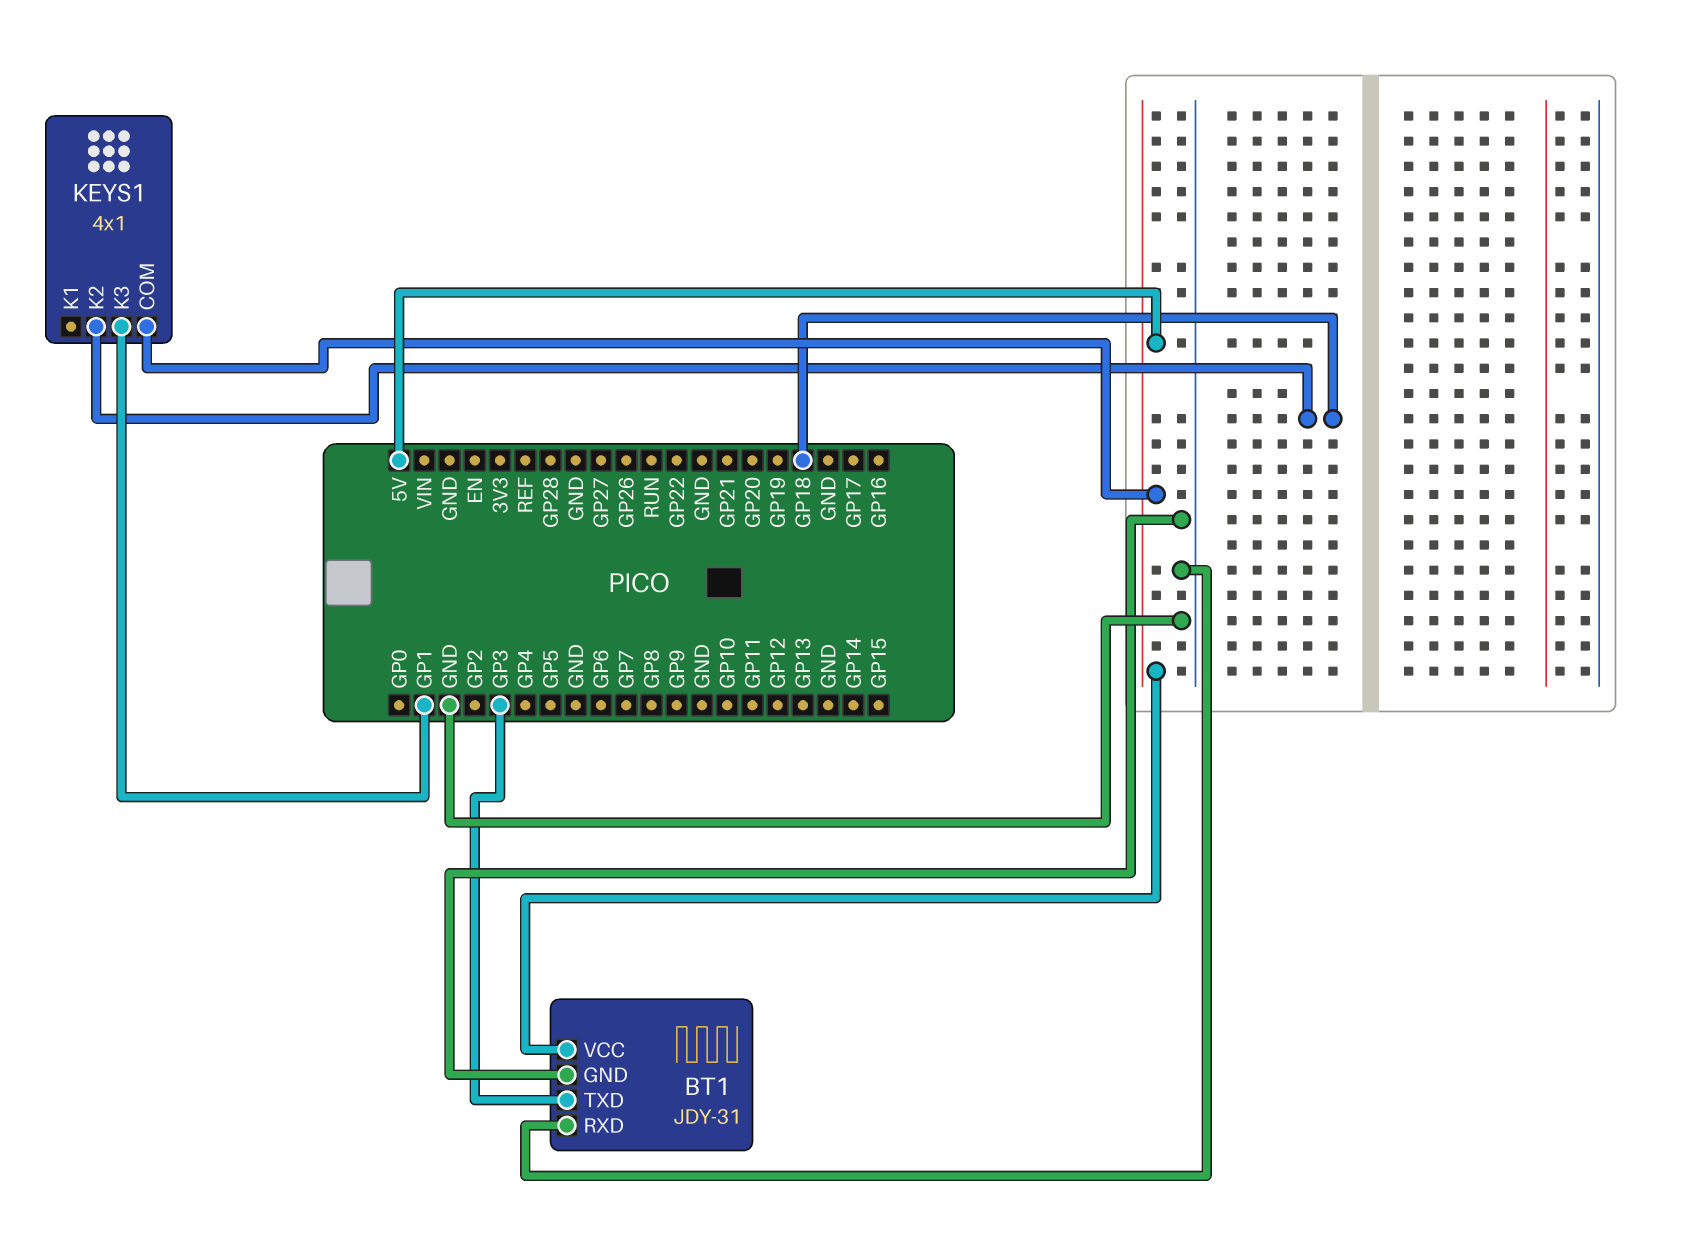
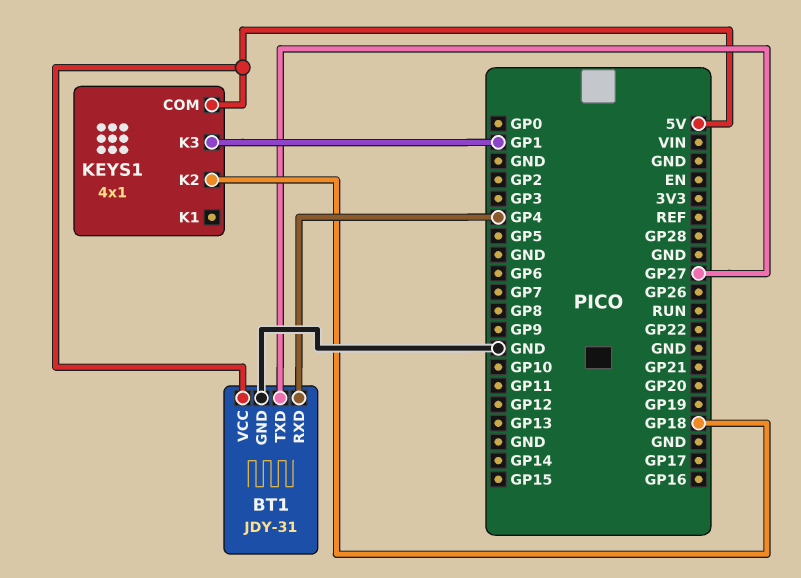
BT1 pin RXD: GND -> GP4
BT1 pin TXD: GP3 -> GP27

